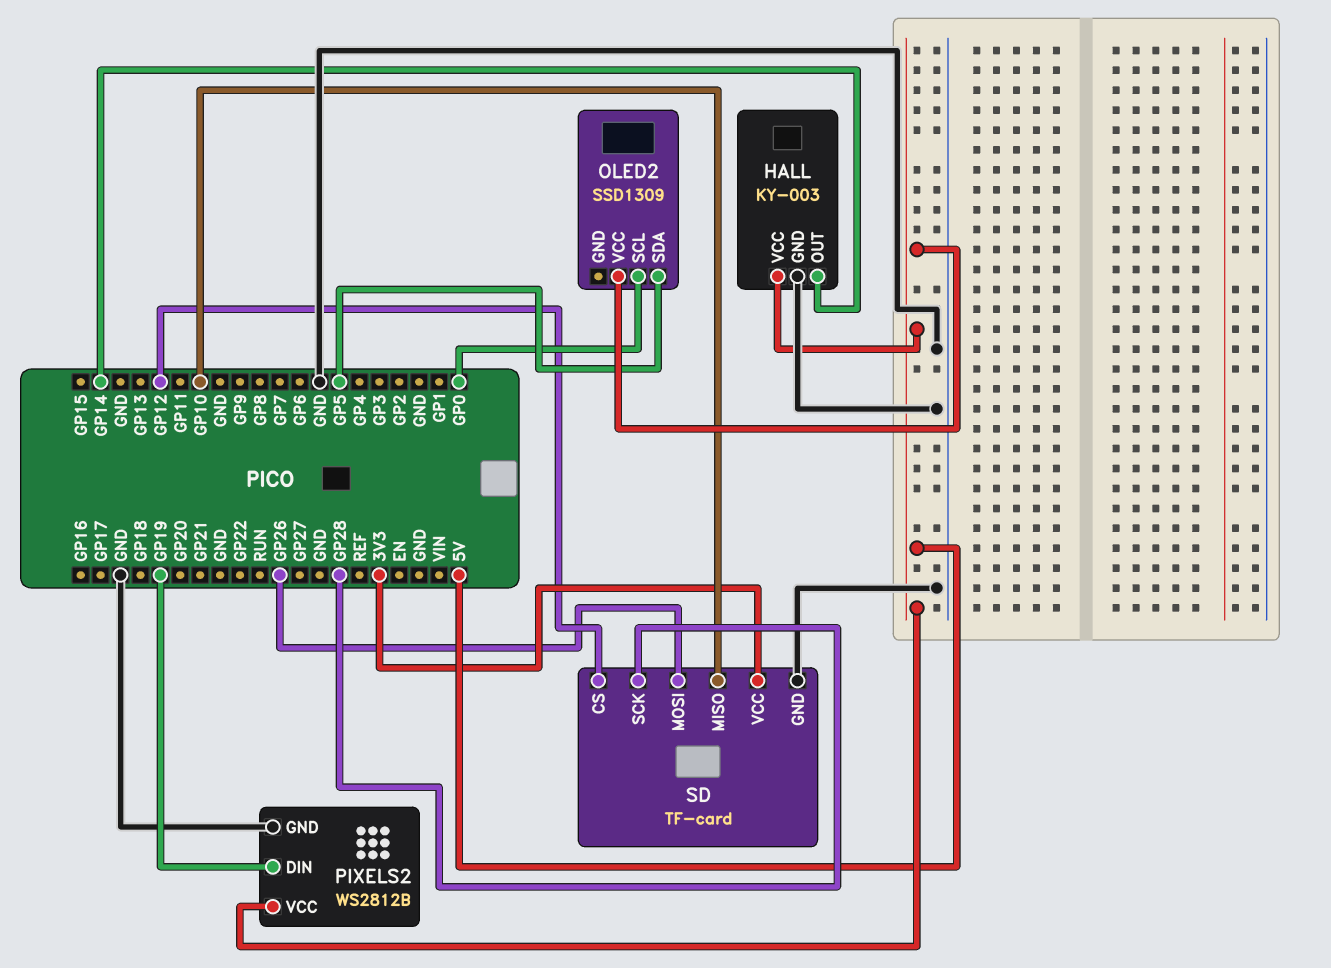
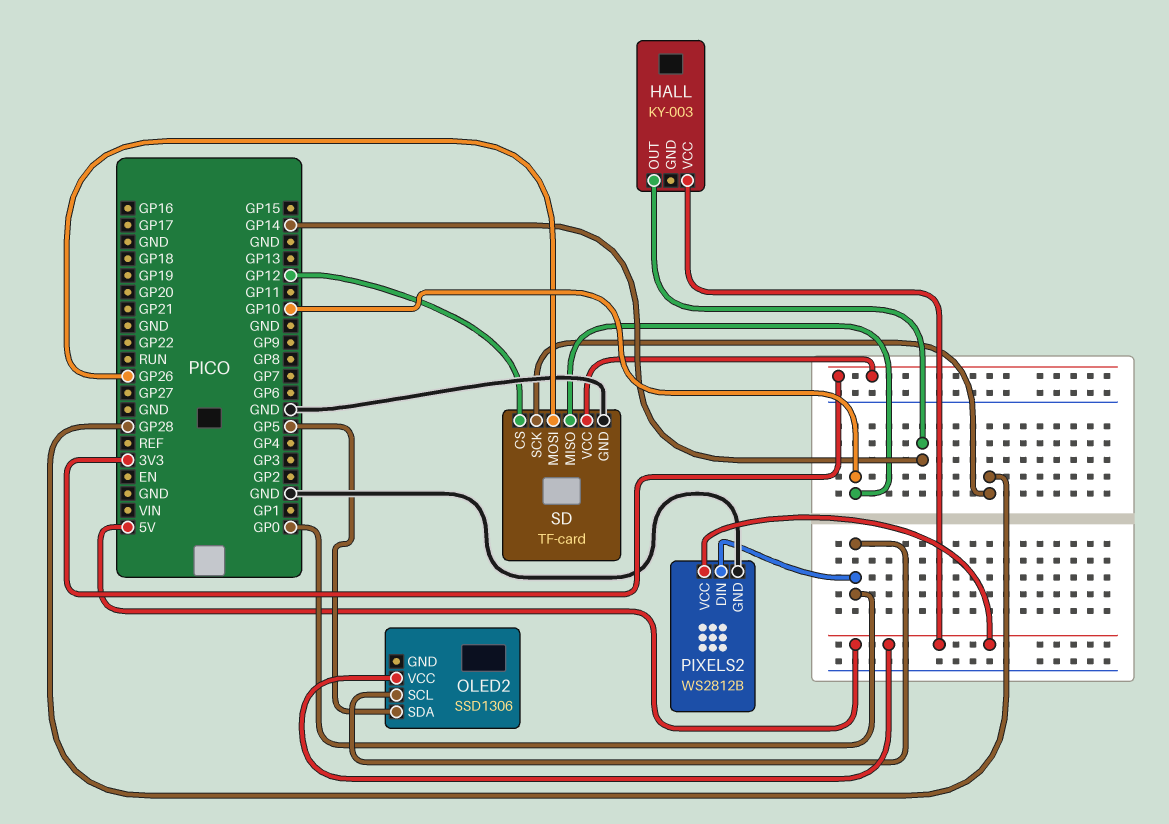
HALL pin GND: GND -> none
OLED2: SSD1309 -> SSD1306
PIXELS2 pin DIN: GP19 -> GP0

